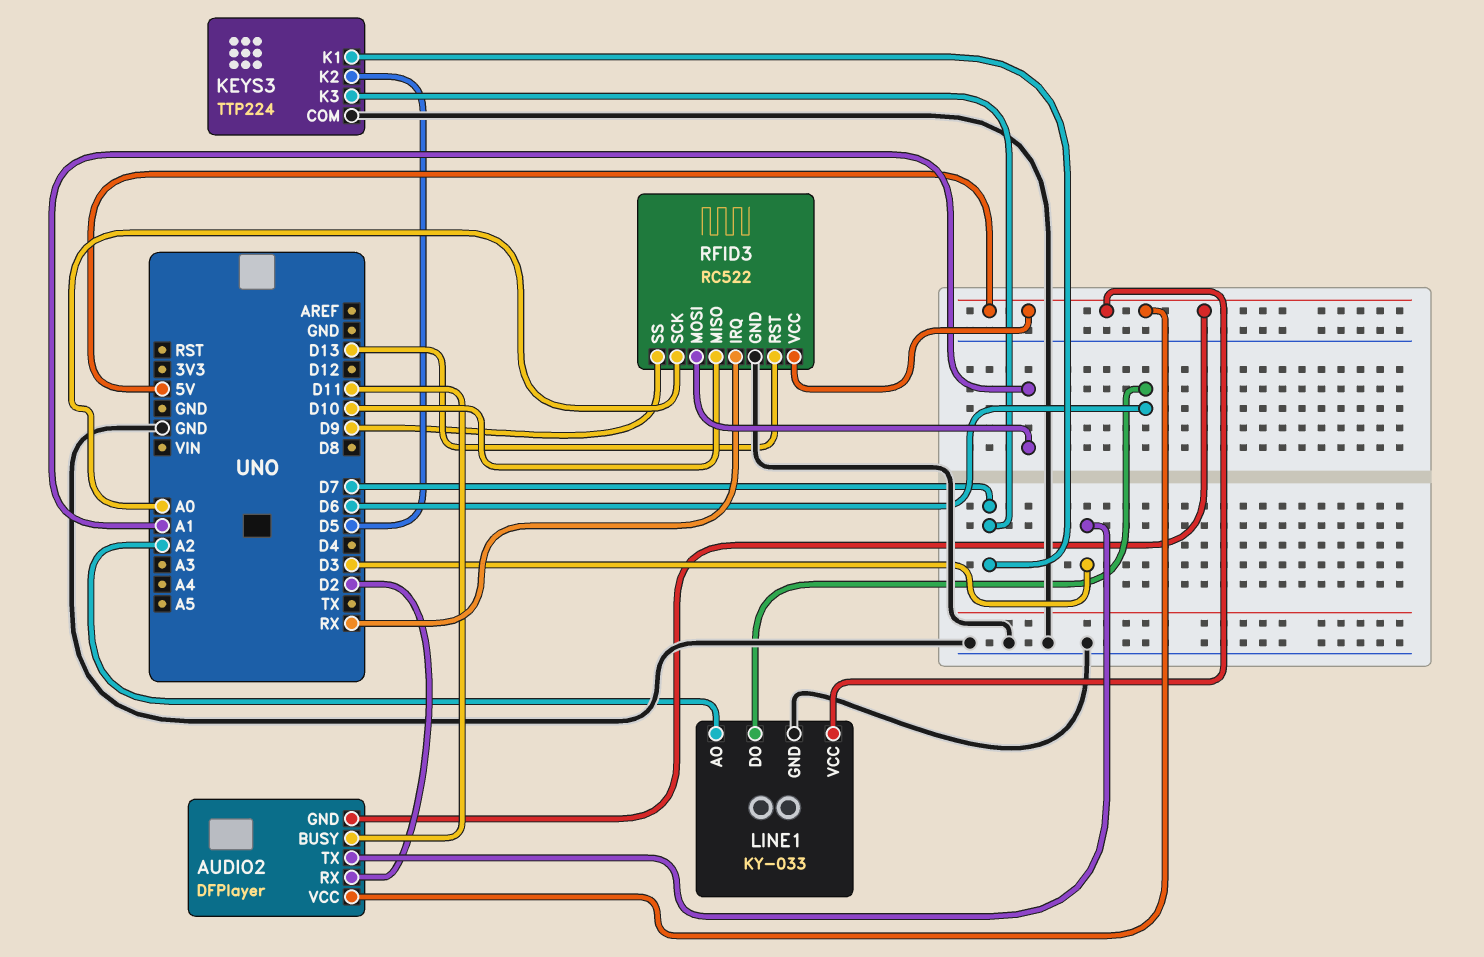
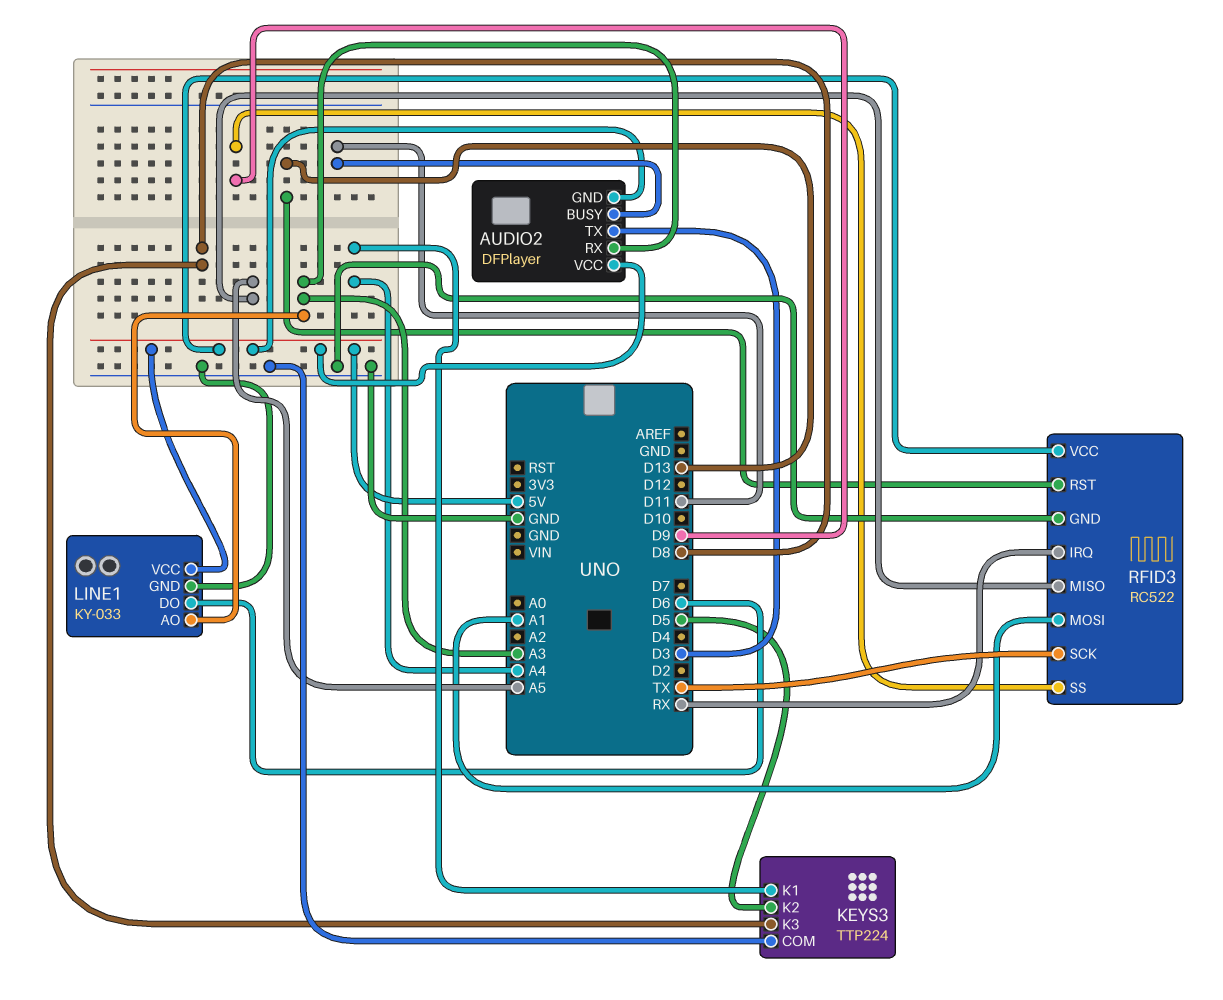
AUDIO2 pin RX: D2 -> A3
KEYS3 pin K1: D7 -> A4
KEYS3 pin K3: D7 -> D8
LINE1 pin AO: A2 -> A3
RFID3 pin MISO: D10 -> A5
RFID3 pin SCK: A0 -> TX

